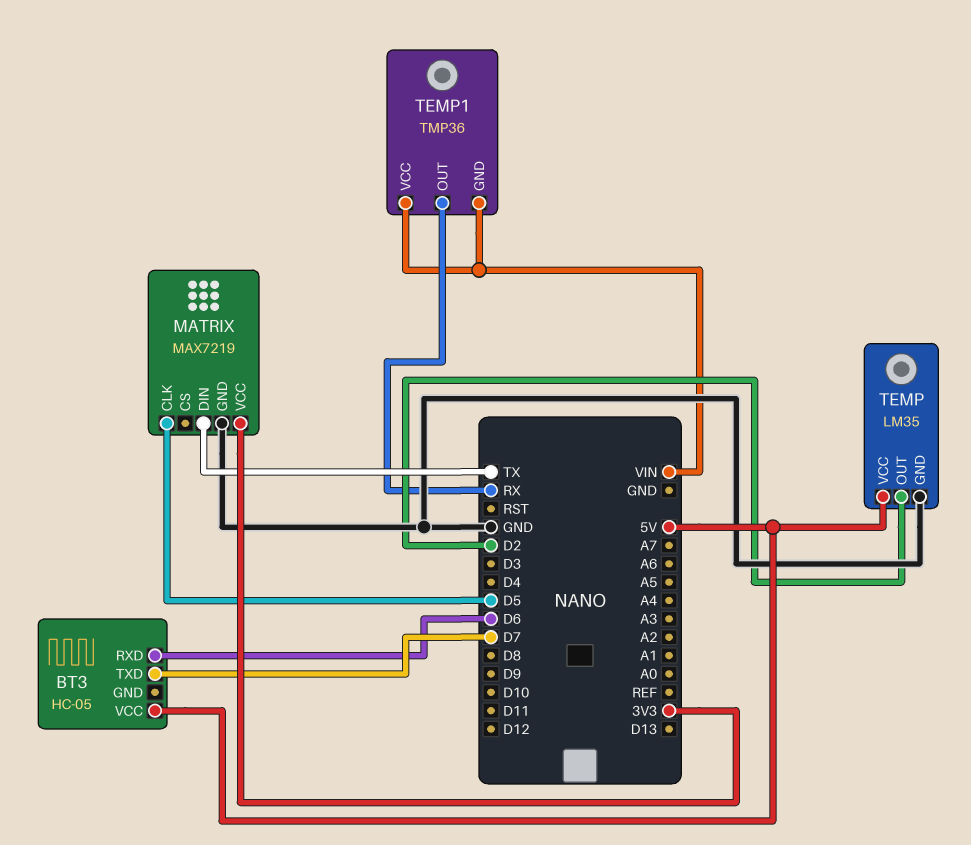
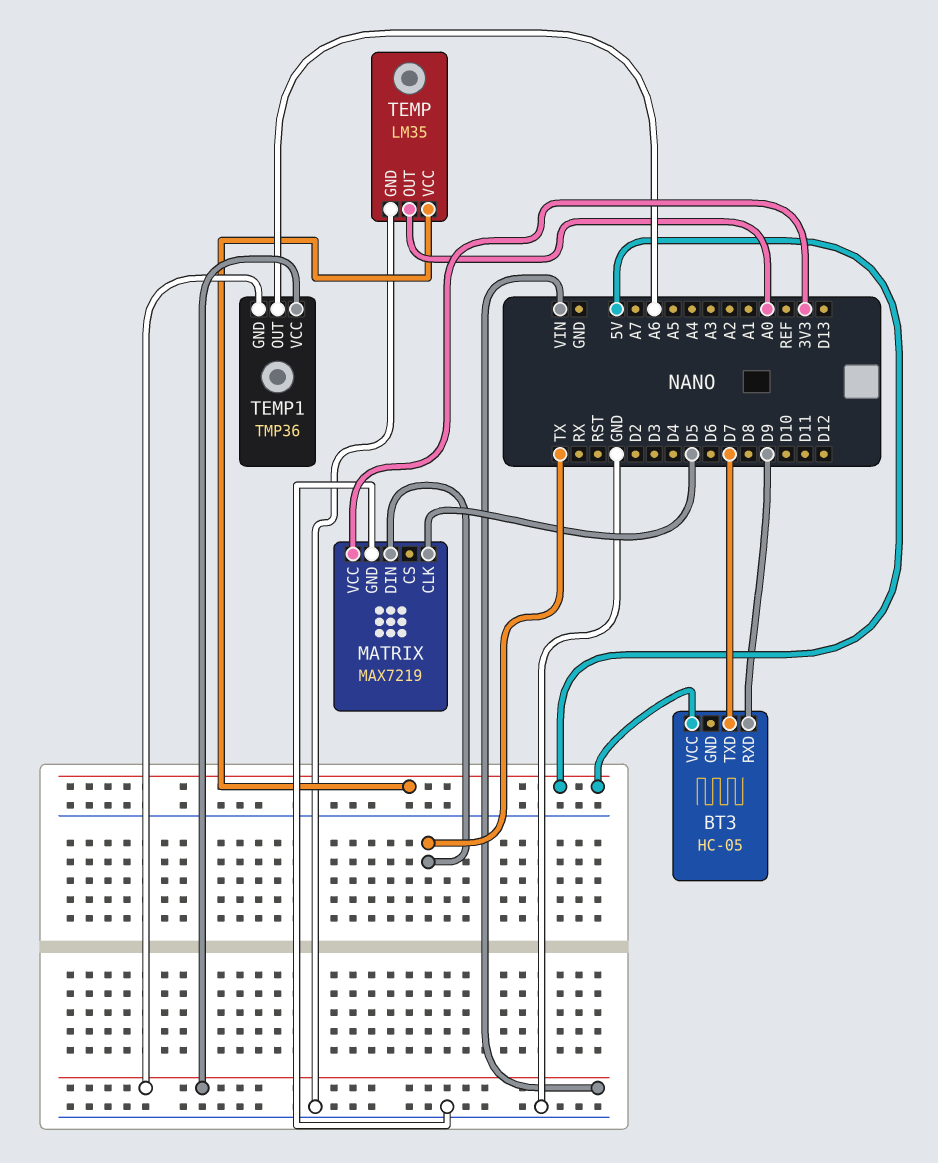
BT3 pin RXD: D6 -> D9
TEMP pin OUT: D2 -> A0
TEMP1 pin OUT: RX -> A6

